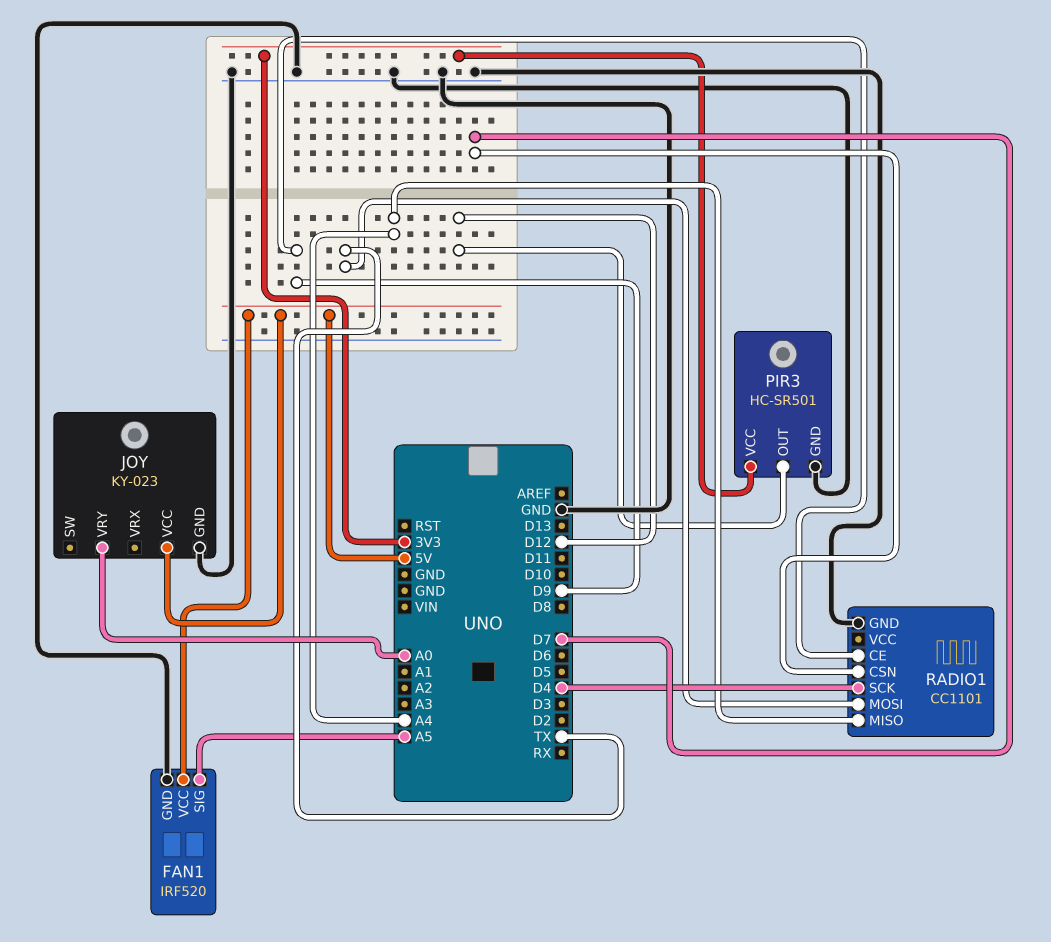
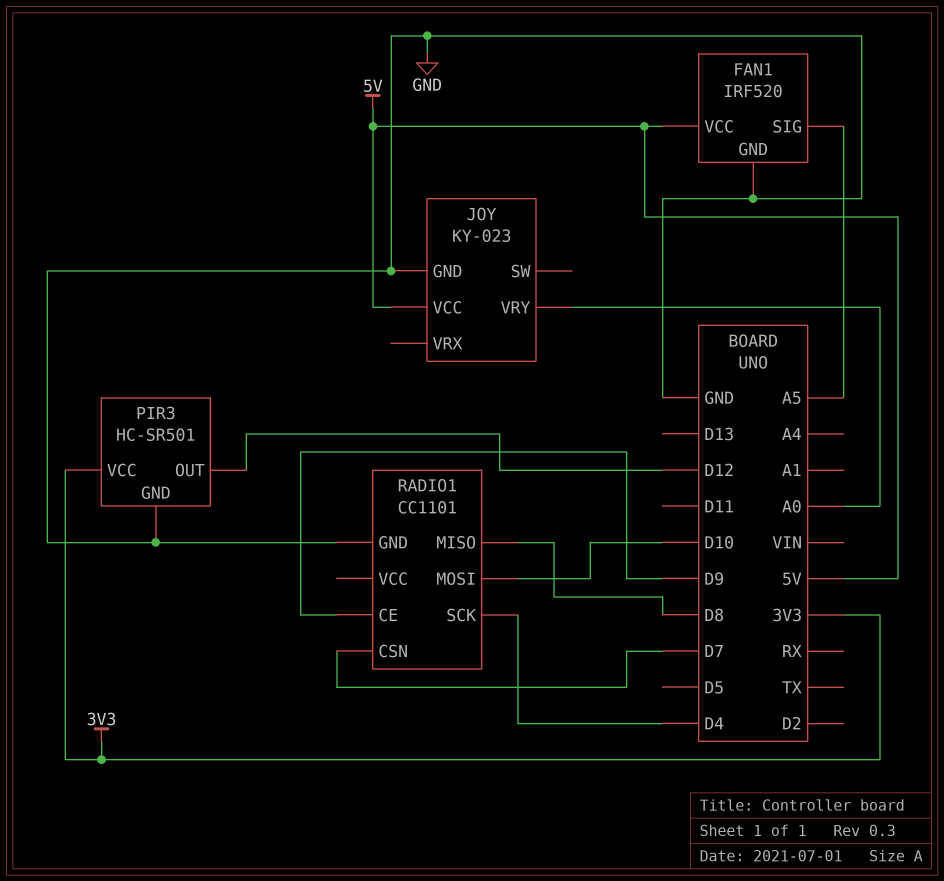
RADIO1 pin MISO: A4 -> D8
RADIO1 pin MOSI: TX -> D10

